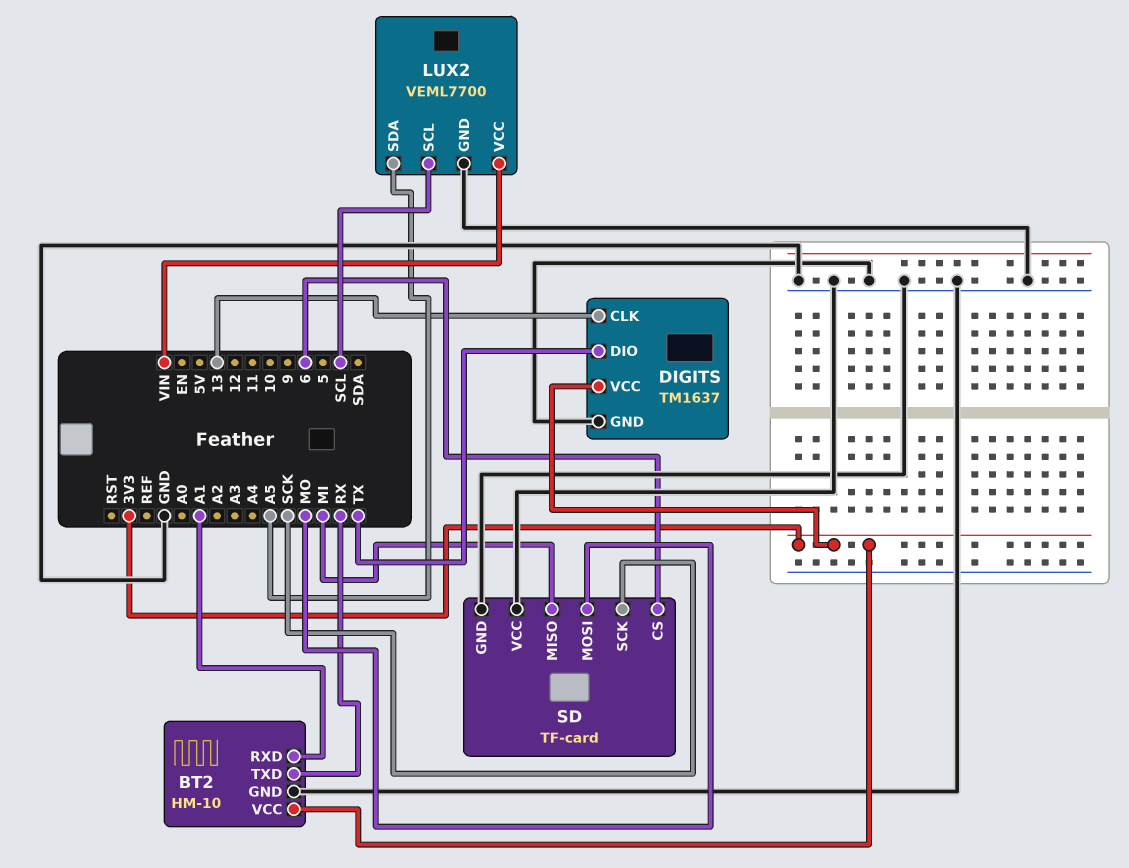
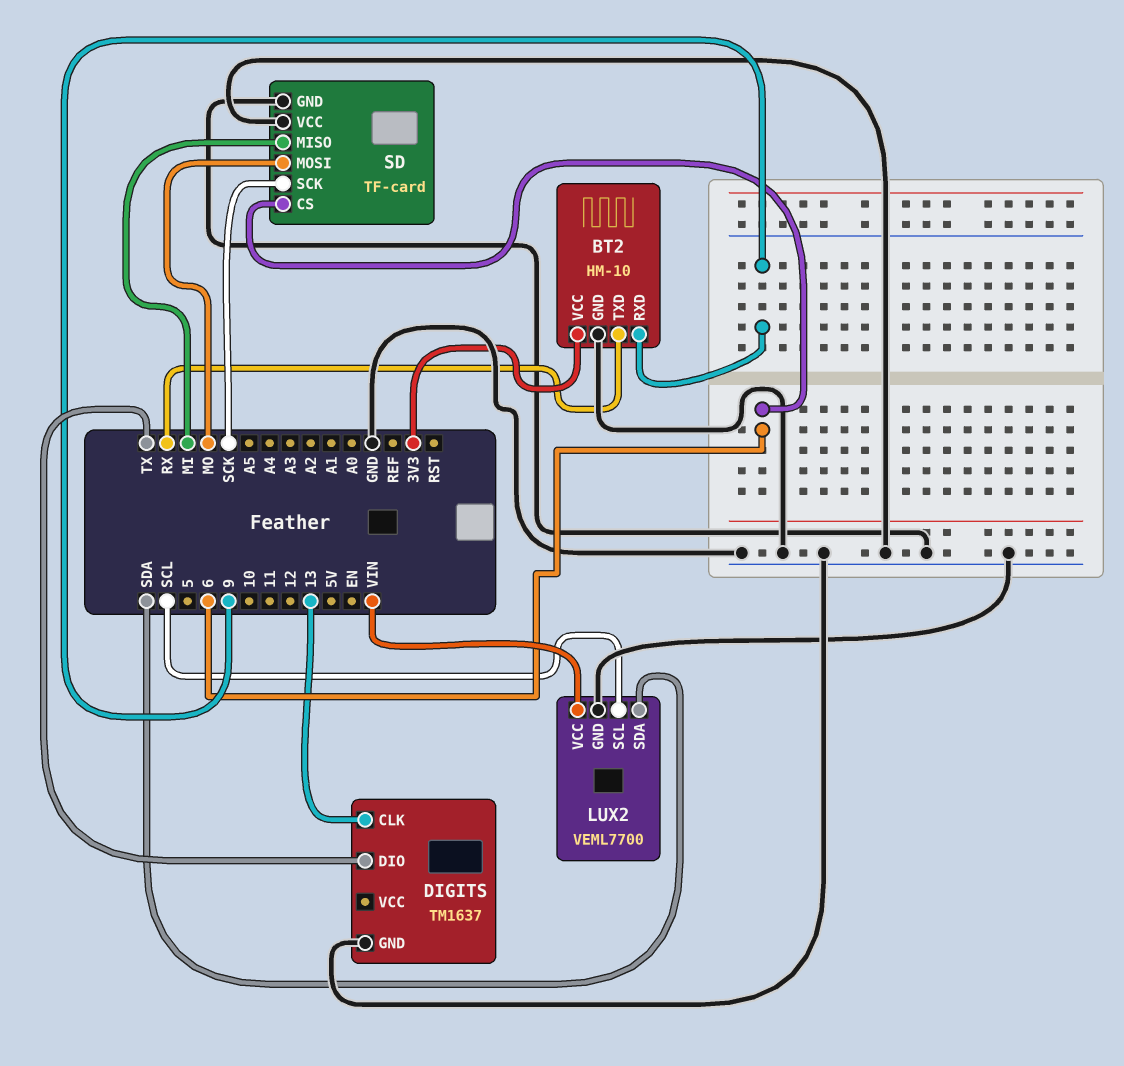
BT2 pin RXD: A1 -> 9
DIGITS pin VCC: 3V3 -> none
LUX2 pin SDA: A5 -> SDA

